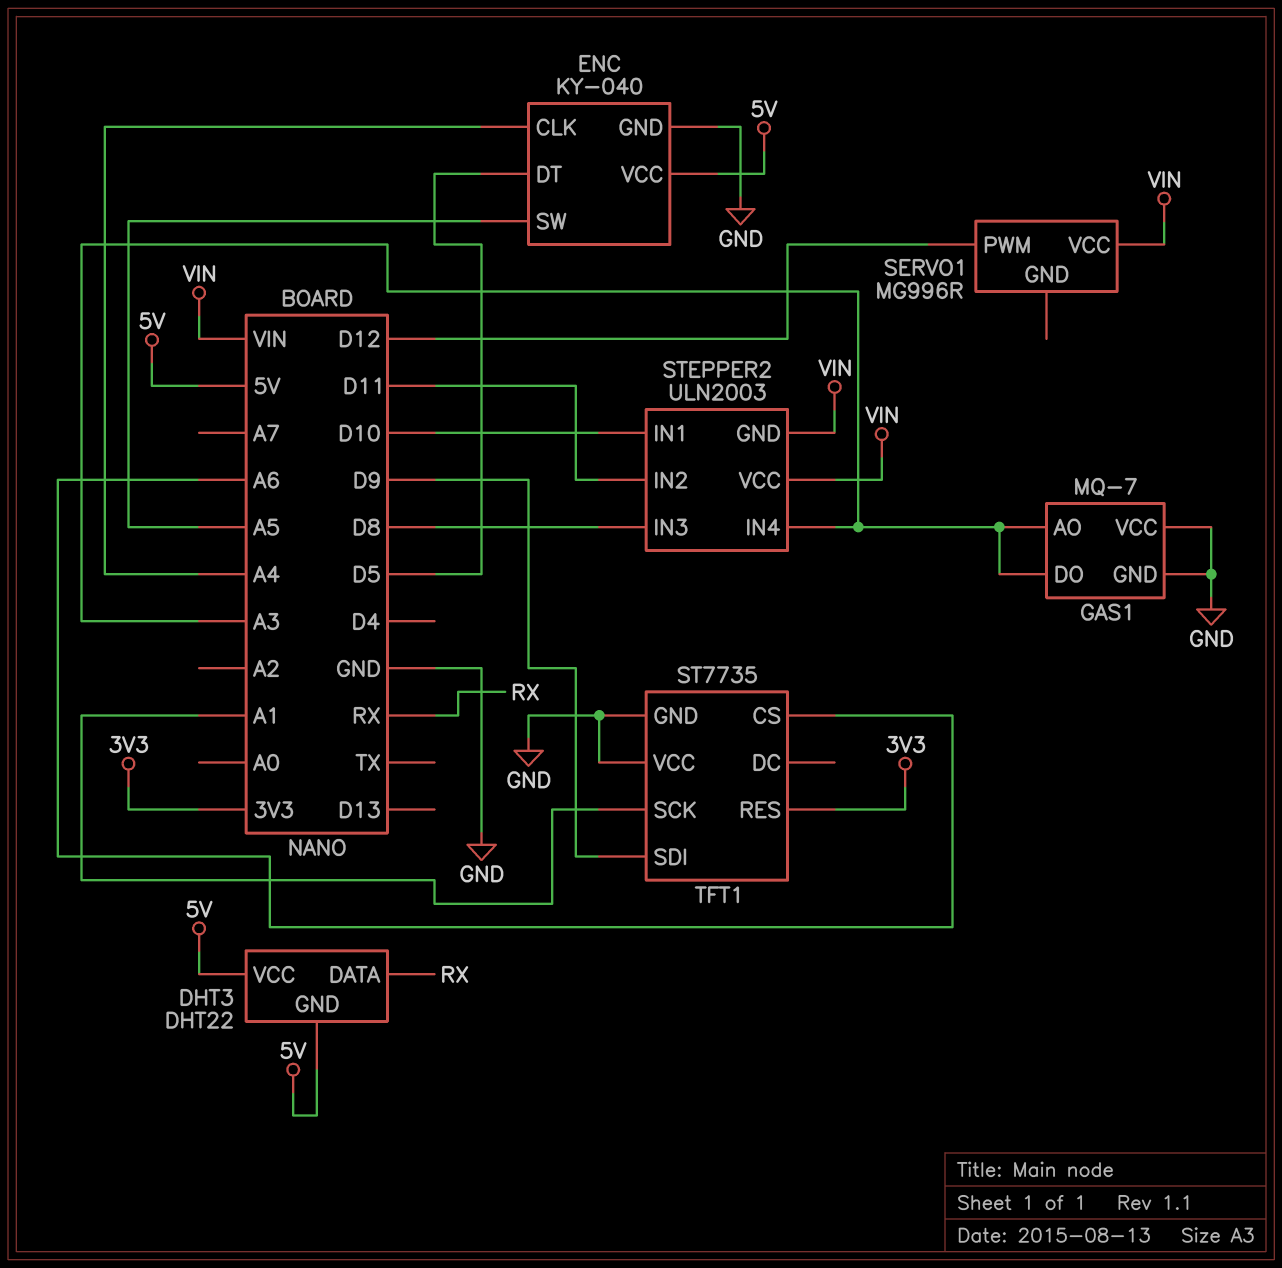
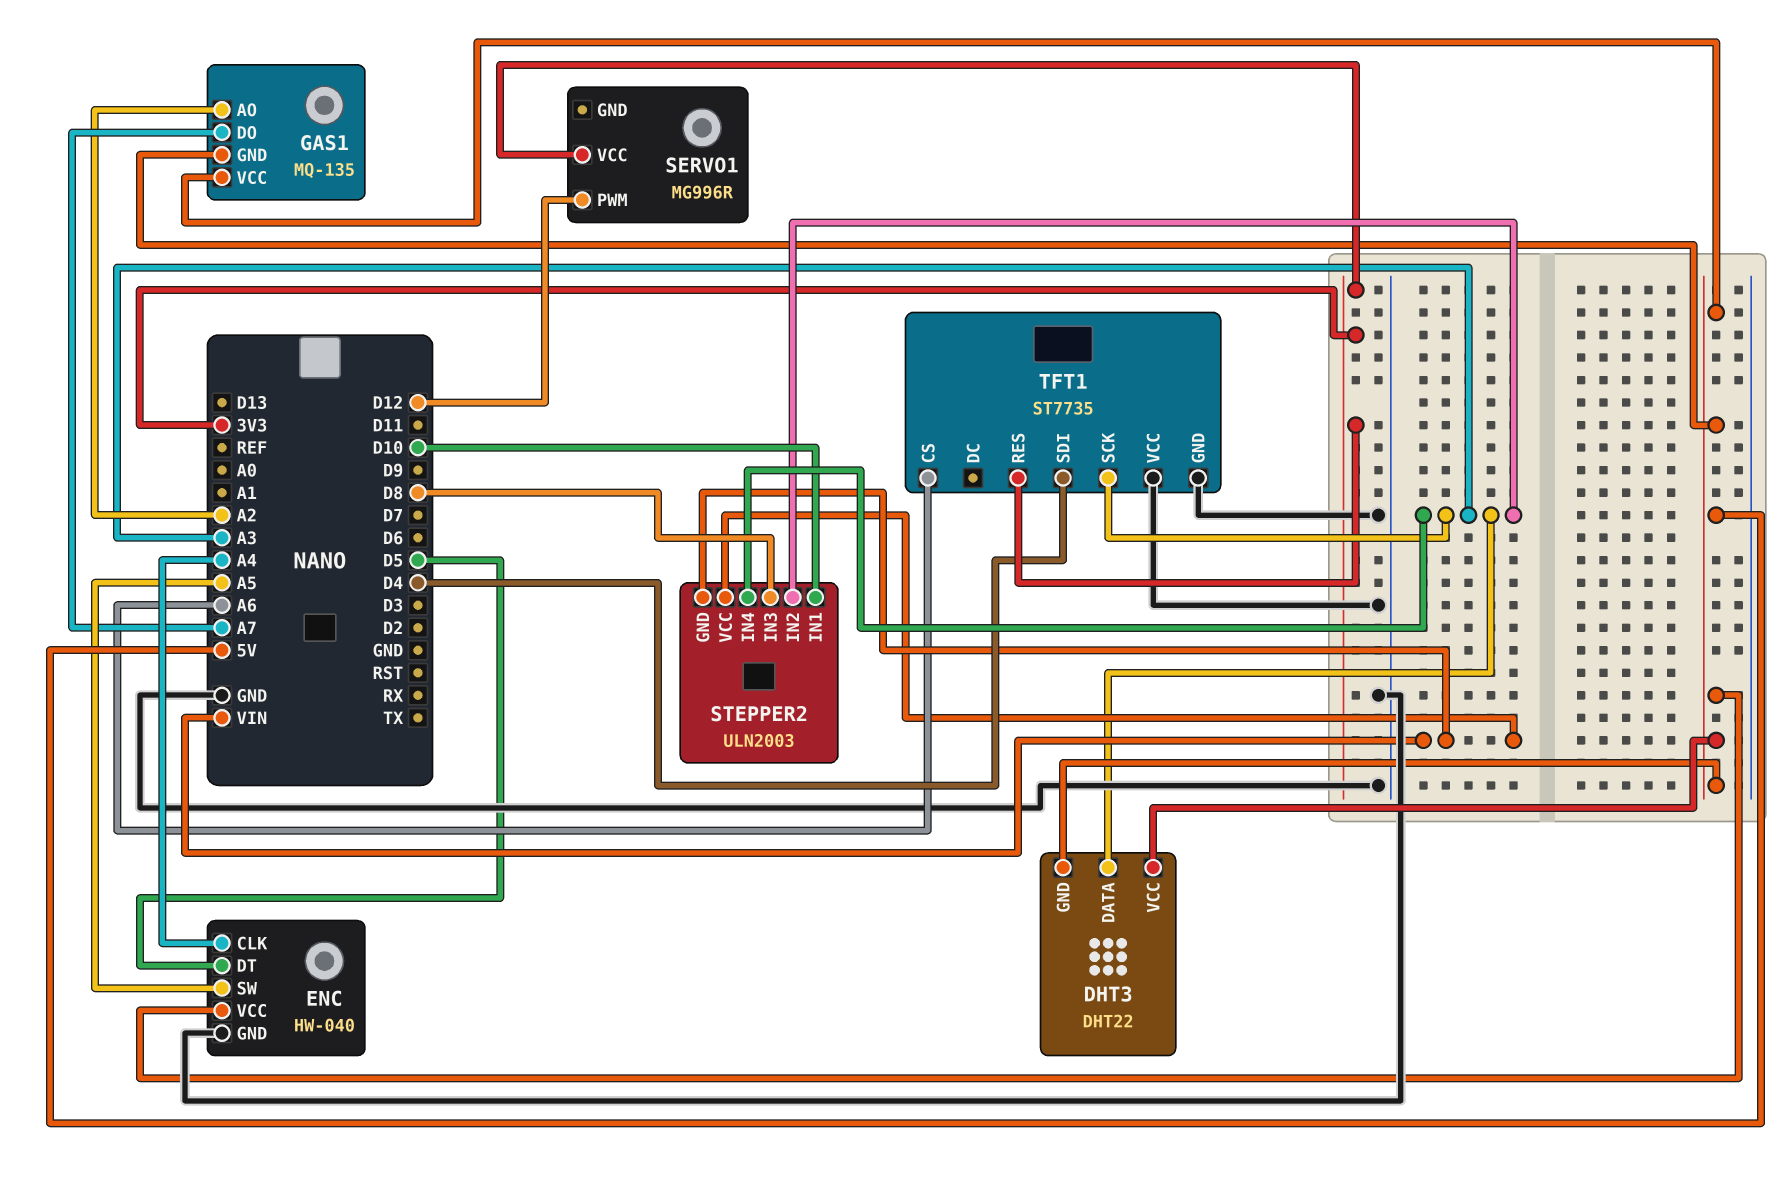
DHT3 pin DATA: RX -> A3
ENC: KY-040 -> HW-040
GAS1: MQ-7 -> MQ-135
GAS1 pin AO: A3 -> A2
GAS1 pin DO: A3 -> A7
GAS1 pin GND: GND -> 5V
GAS1 pin VCC: GND -> 5V
SERVO1 pin VCC: VIN -> 3V3
STEPPER2 pin IN2: D11 -> A3
TFT1 pin SCK: A1 -> A3
TFT1 pin SDI: D9 -> D4

